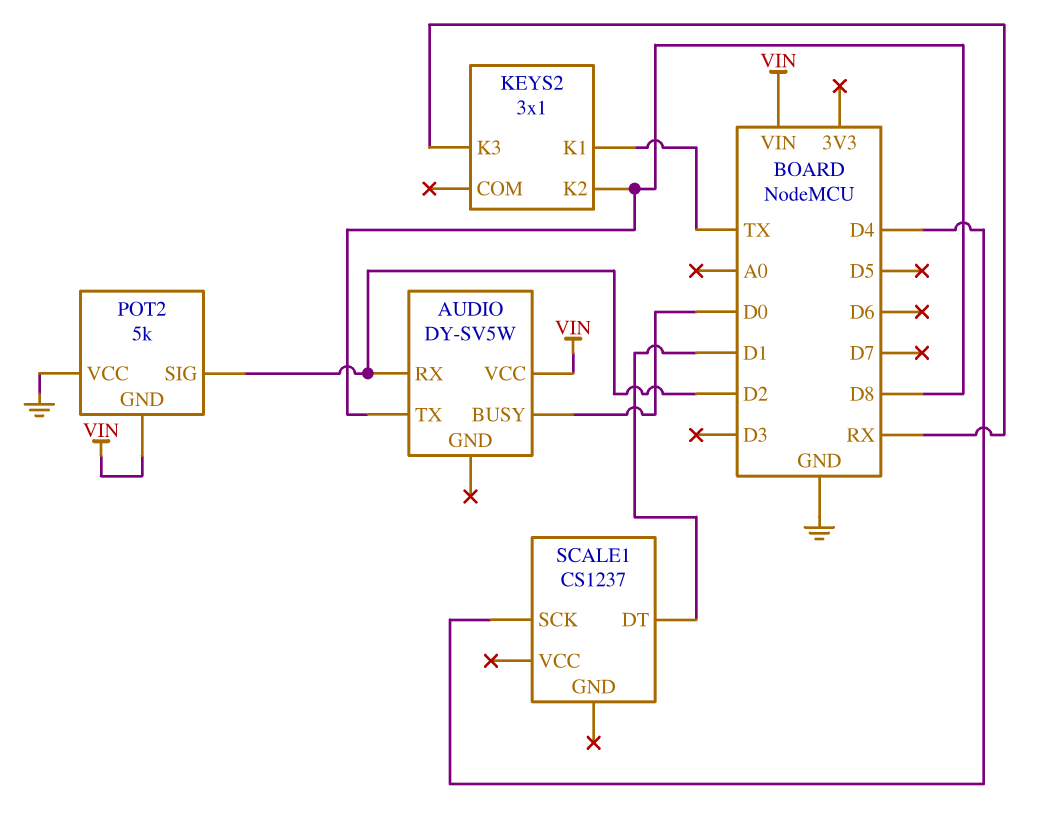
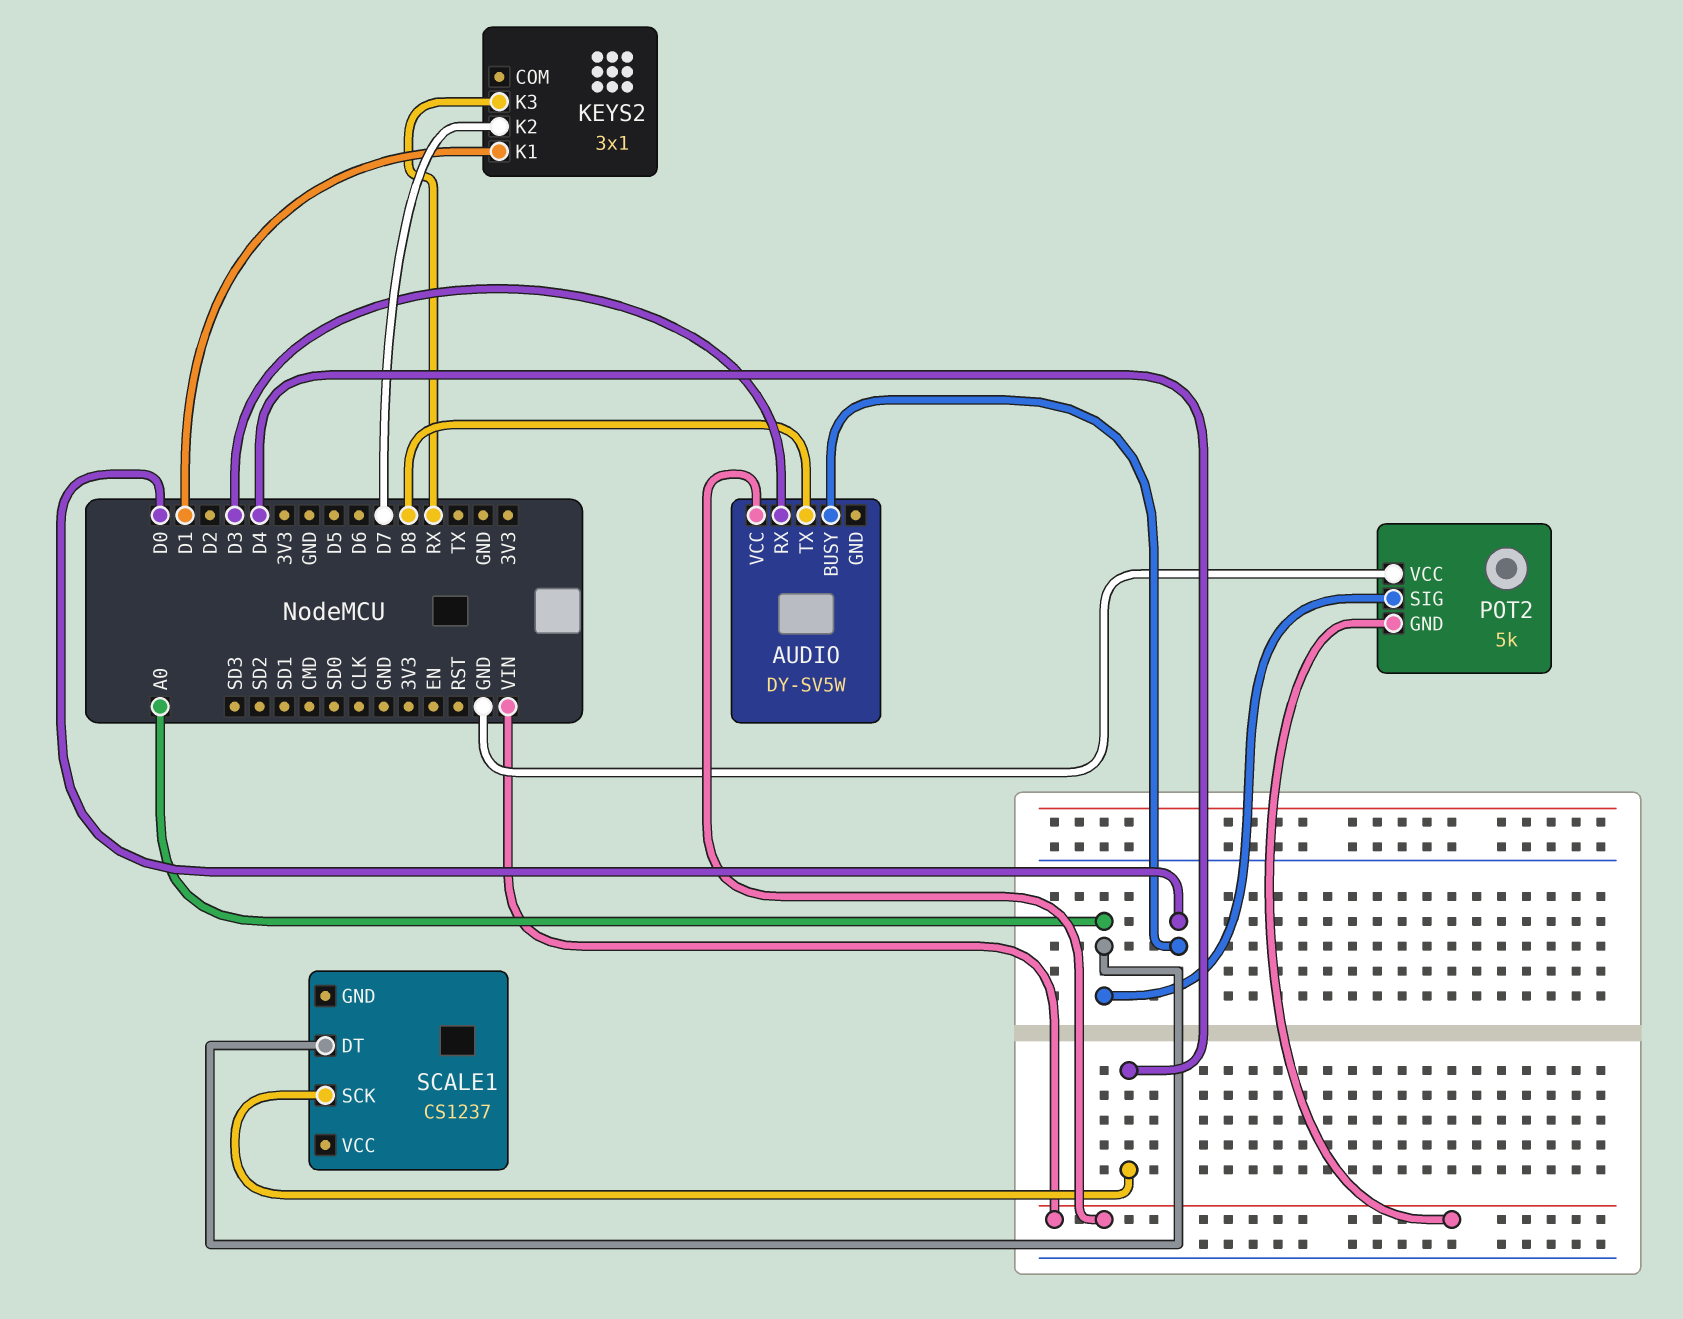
AUDIO pin RX: D2 -> D3
KEYS2 pin K1: TX -> D1
KEYS2 pin K2: D8 -> D7
POT2 pin SIG: D2 -> A0
SCALE1 pin DT: D1 -> A0

